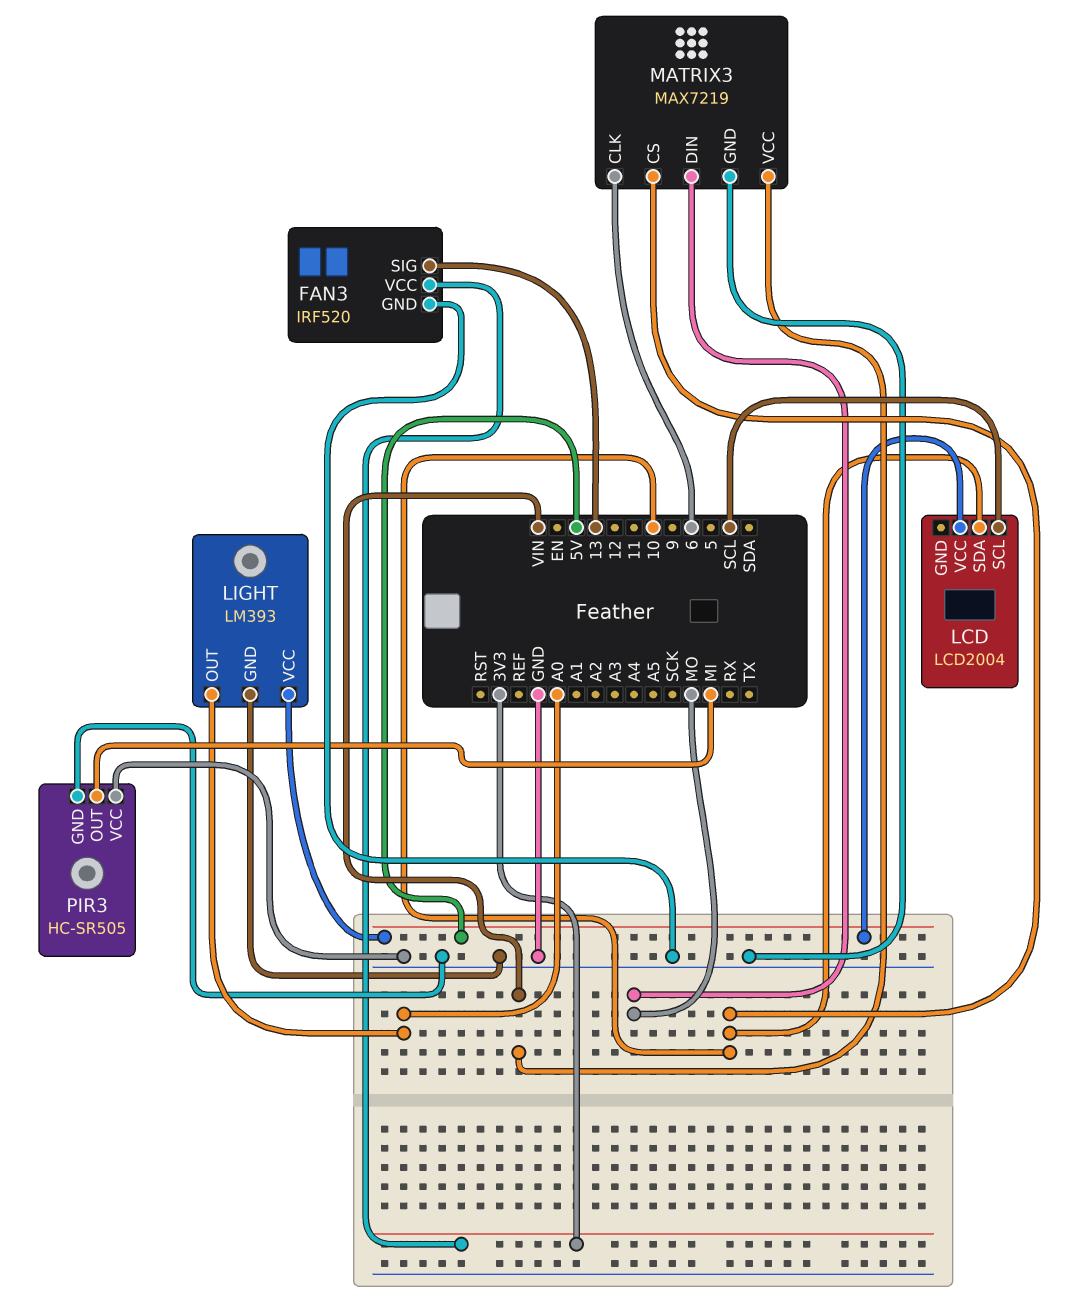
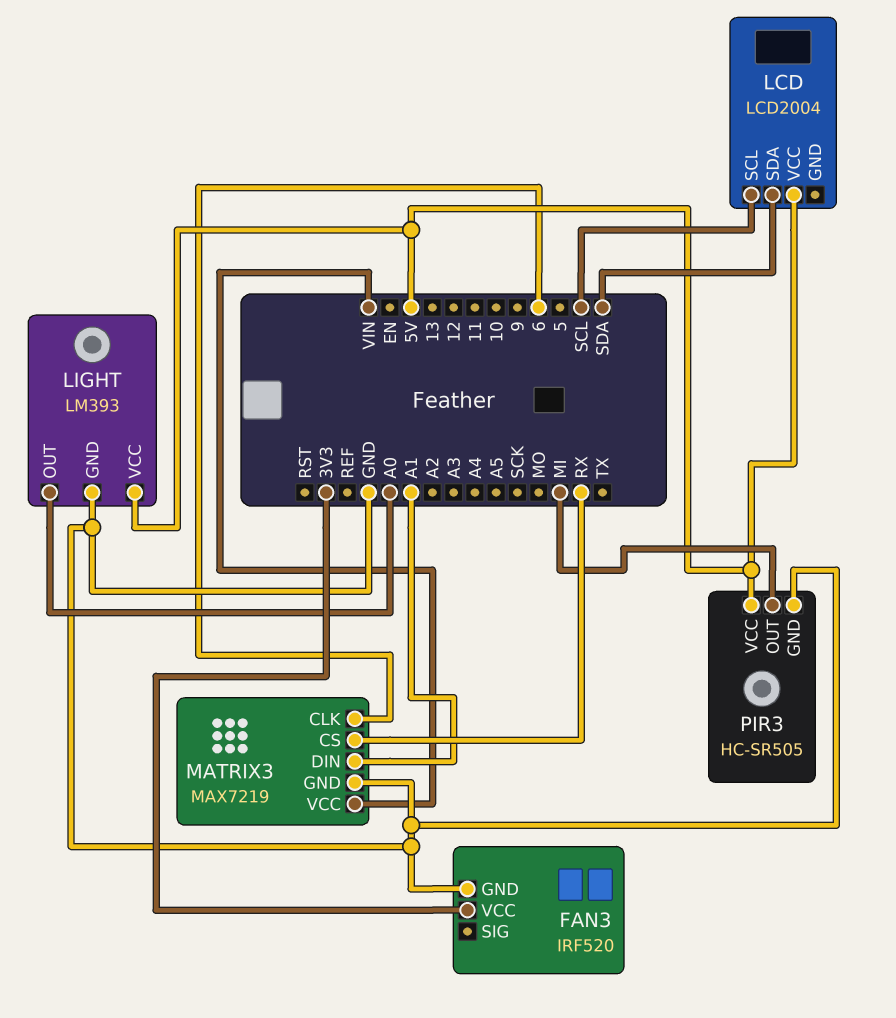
FAN3 pin SIG: 13 -> none
LCD pin SDA: 10 -> SDA
MATRIX3 pin CS: 10 -> RX
MATRIX3 pin DIN: MO -> A1
PIR3 pin VCC: GND -> 5V

